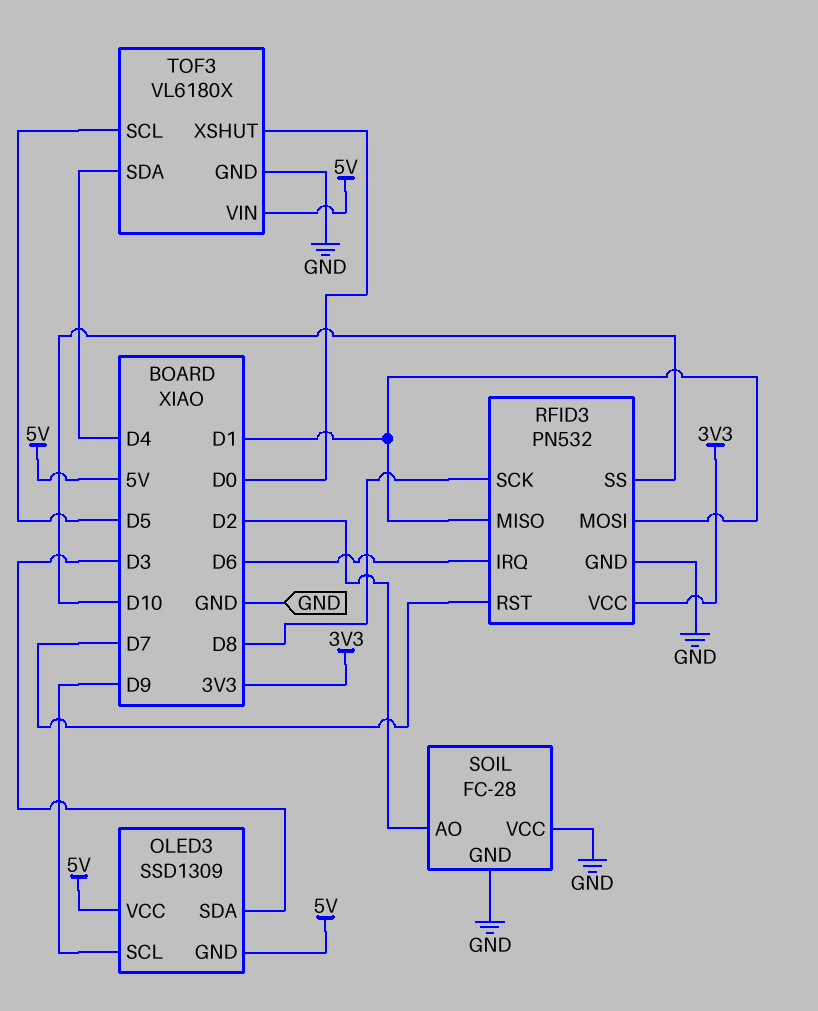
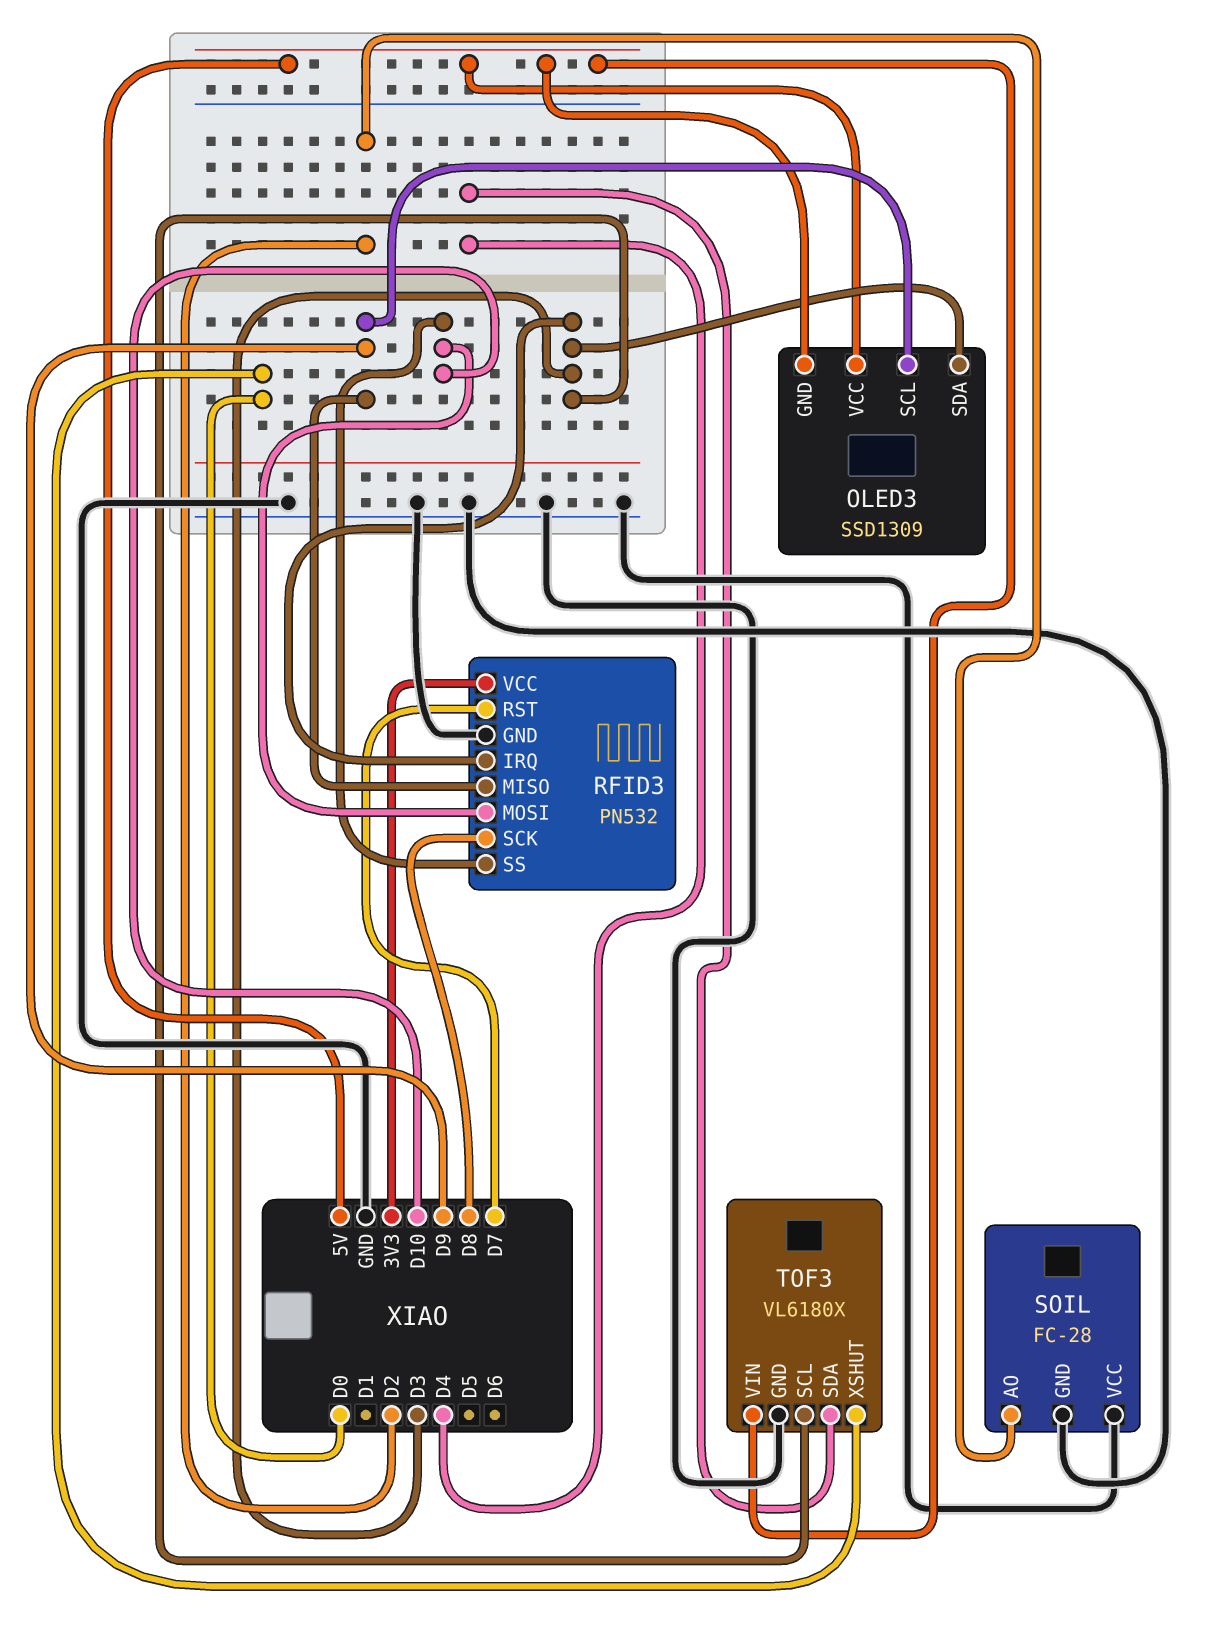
RFID3 pin IRQ: D6 -> D3
RFID3 pin MISO: D1 -> D9
RFID3 pin MOSI: D1 -> D10
TOF3 pin SCL: D5 -> D3

